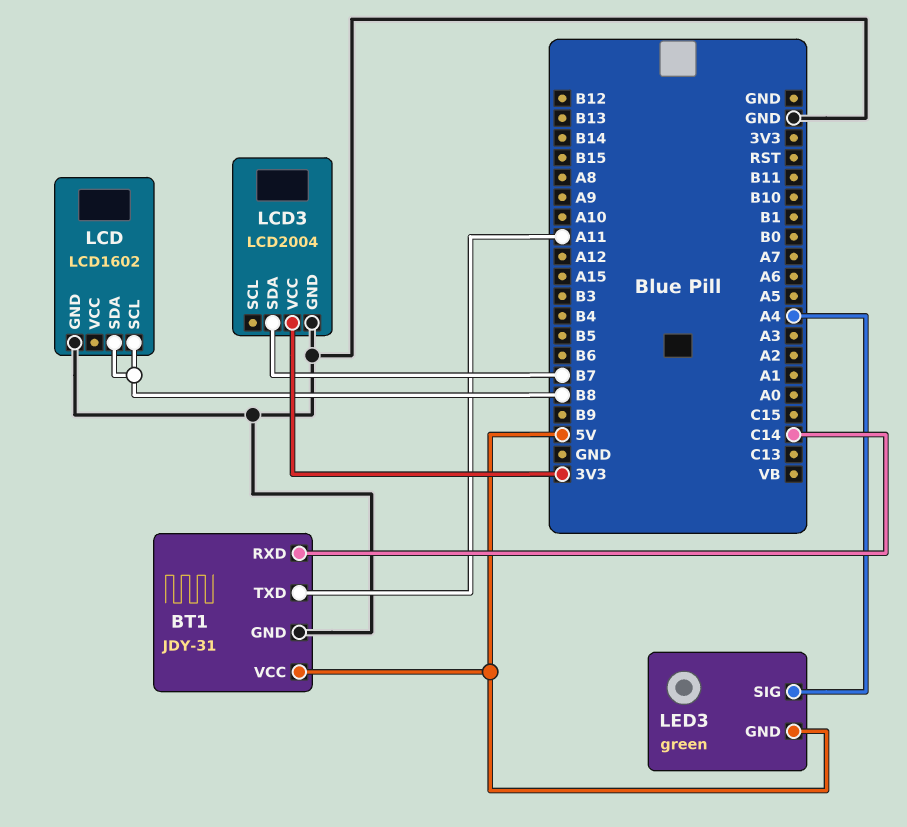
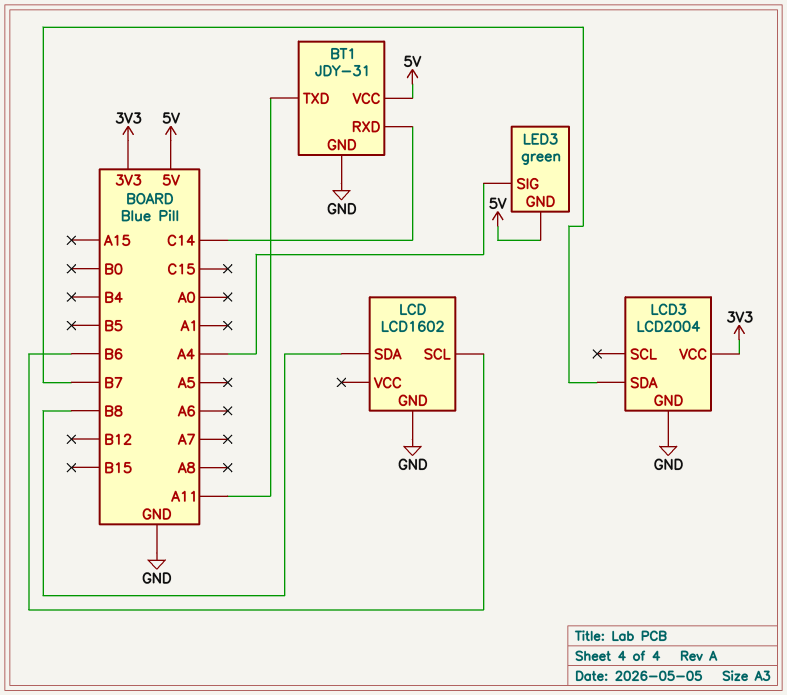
LCD pin SCL: B8 -> B6

